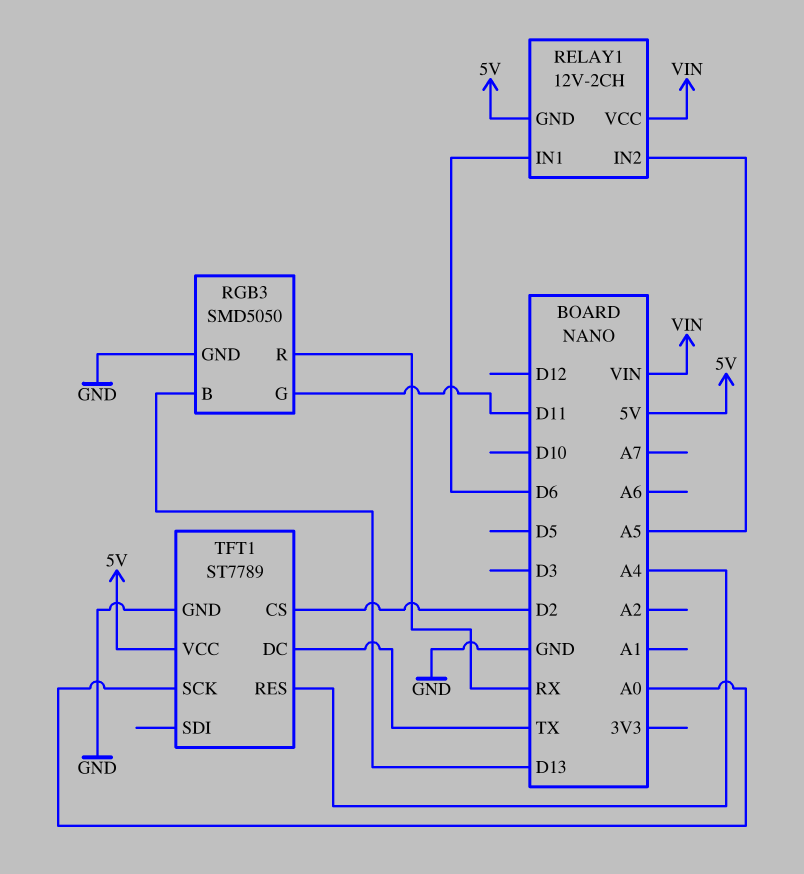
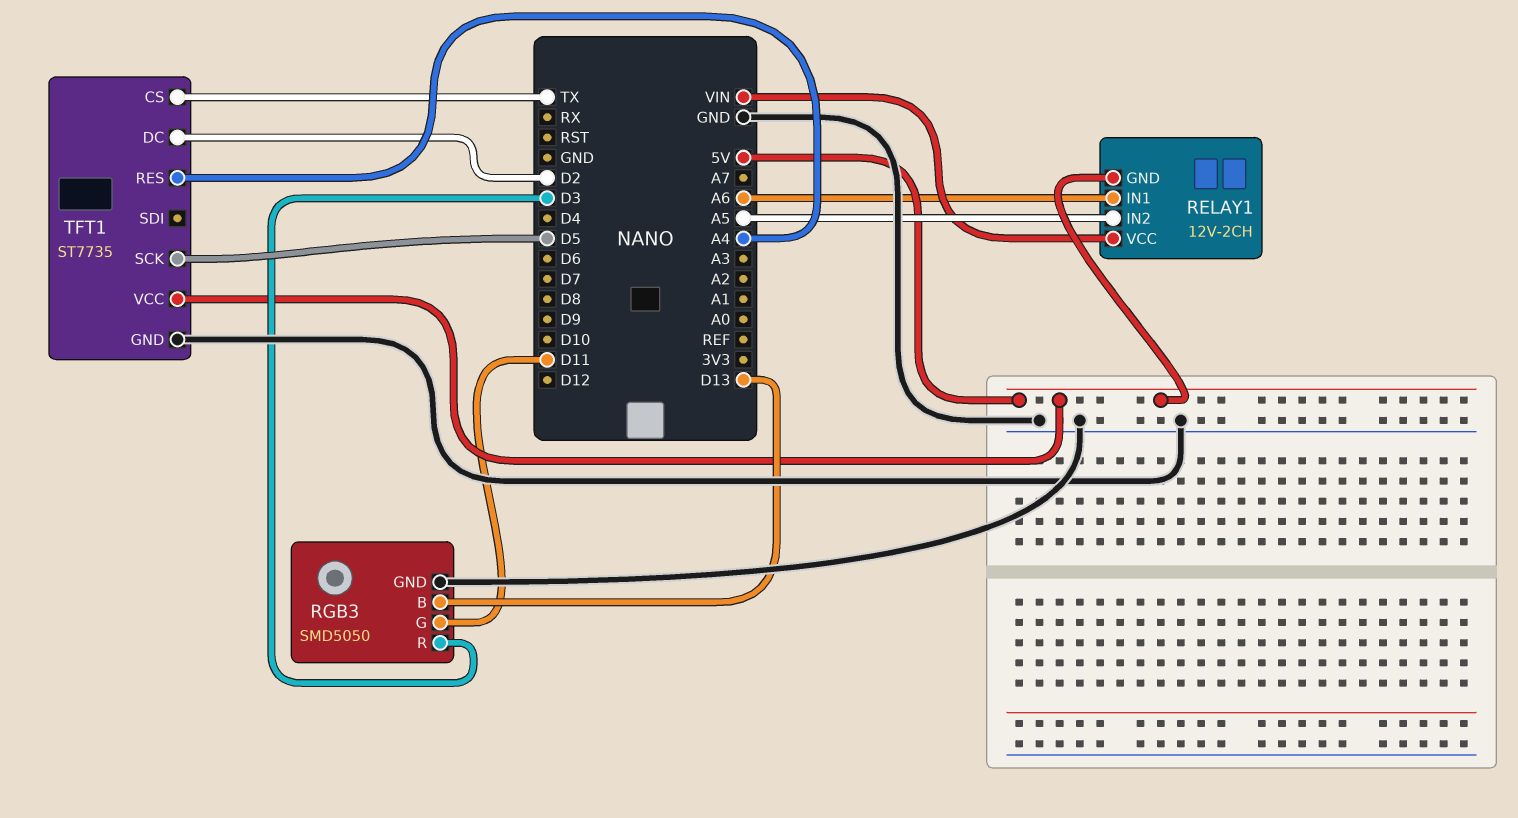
RELAY1 pin IN1: D6 -> A6
RGB3 pin R: RX -> D3
TFT1: ST7789 -> ST7735
TFT1 pin CS: D2 -> TX
TFT1 pin DC: TX -> D2
TFT1 pin SCK: A0 -> D5

